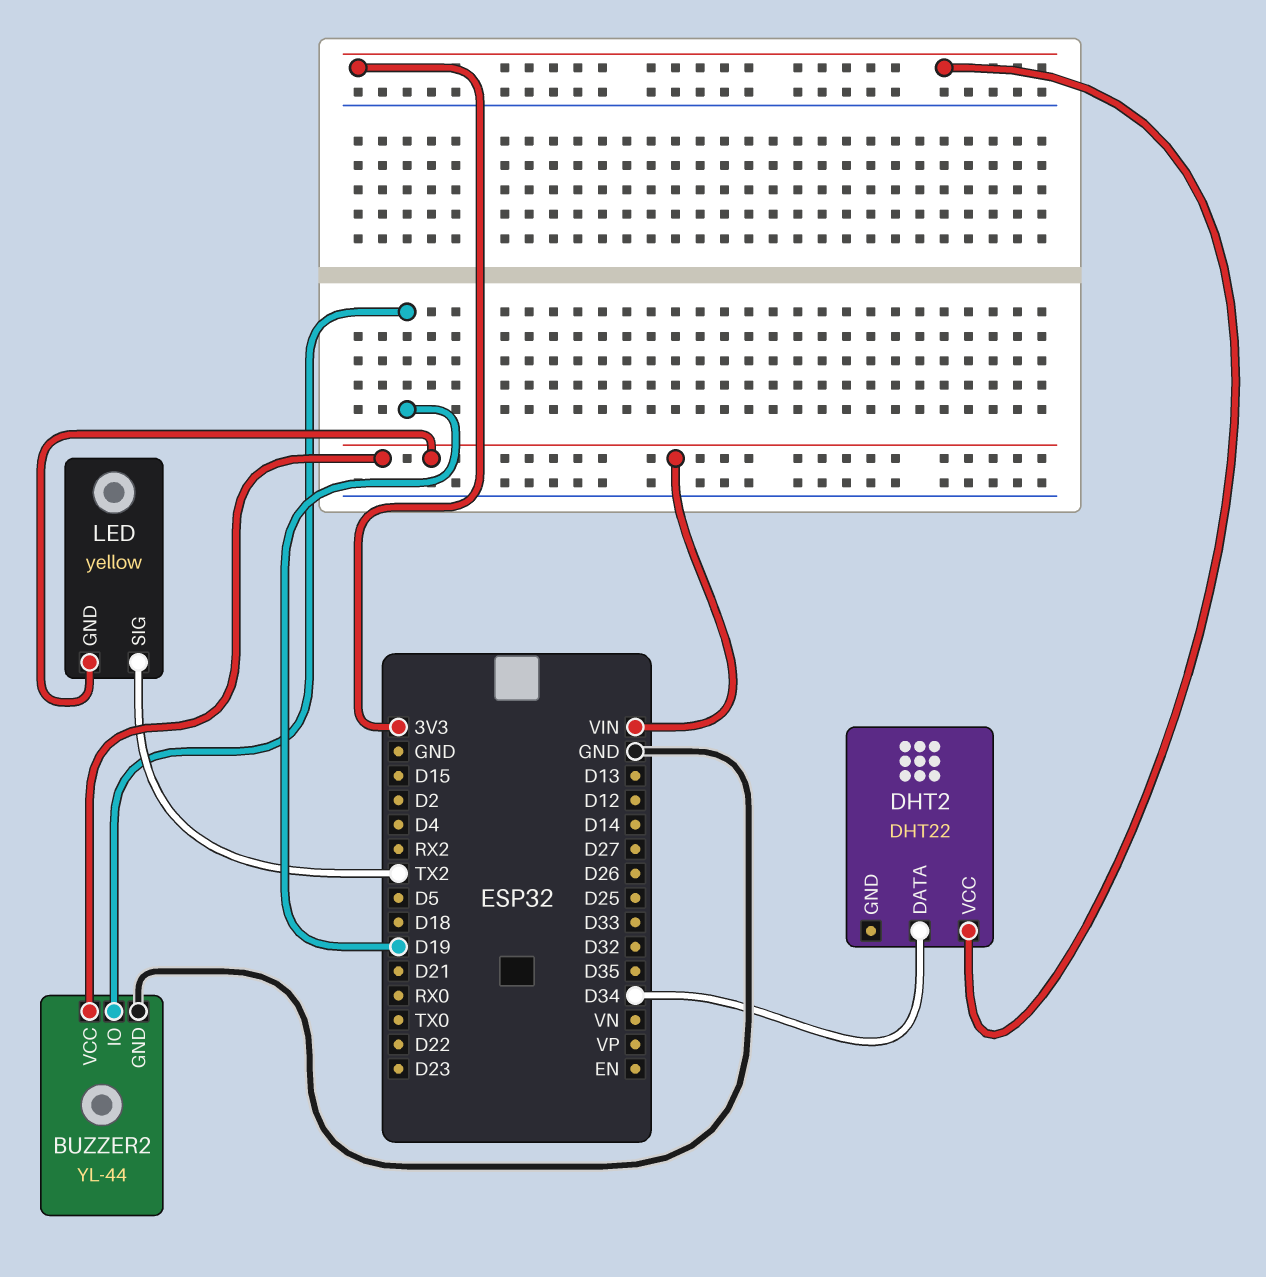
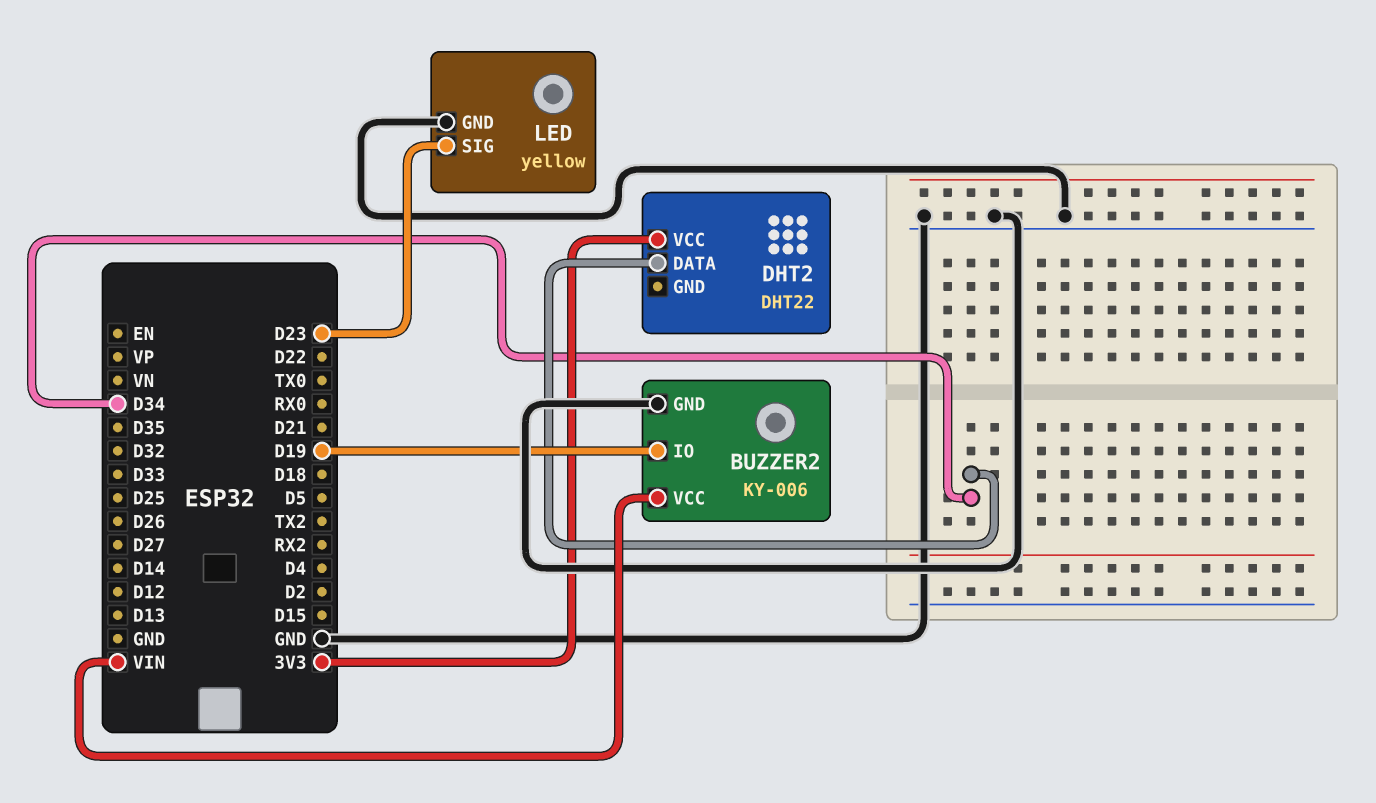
BUZZER2: YL-44 -> KY-006
LED pin GND: VIN -> GND
LED pin SIG: TX2 -> D23

